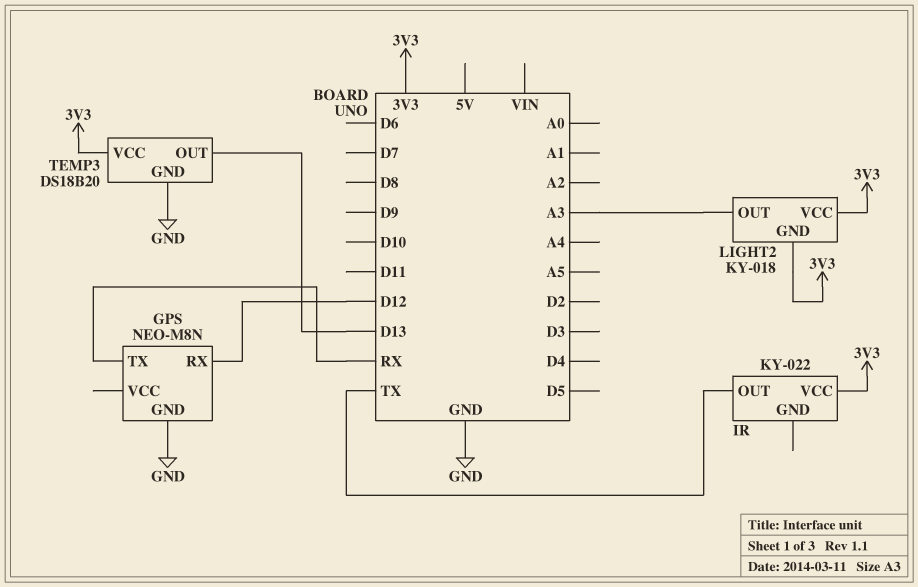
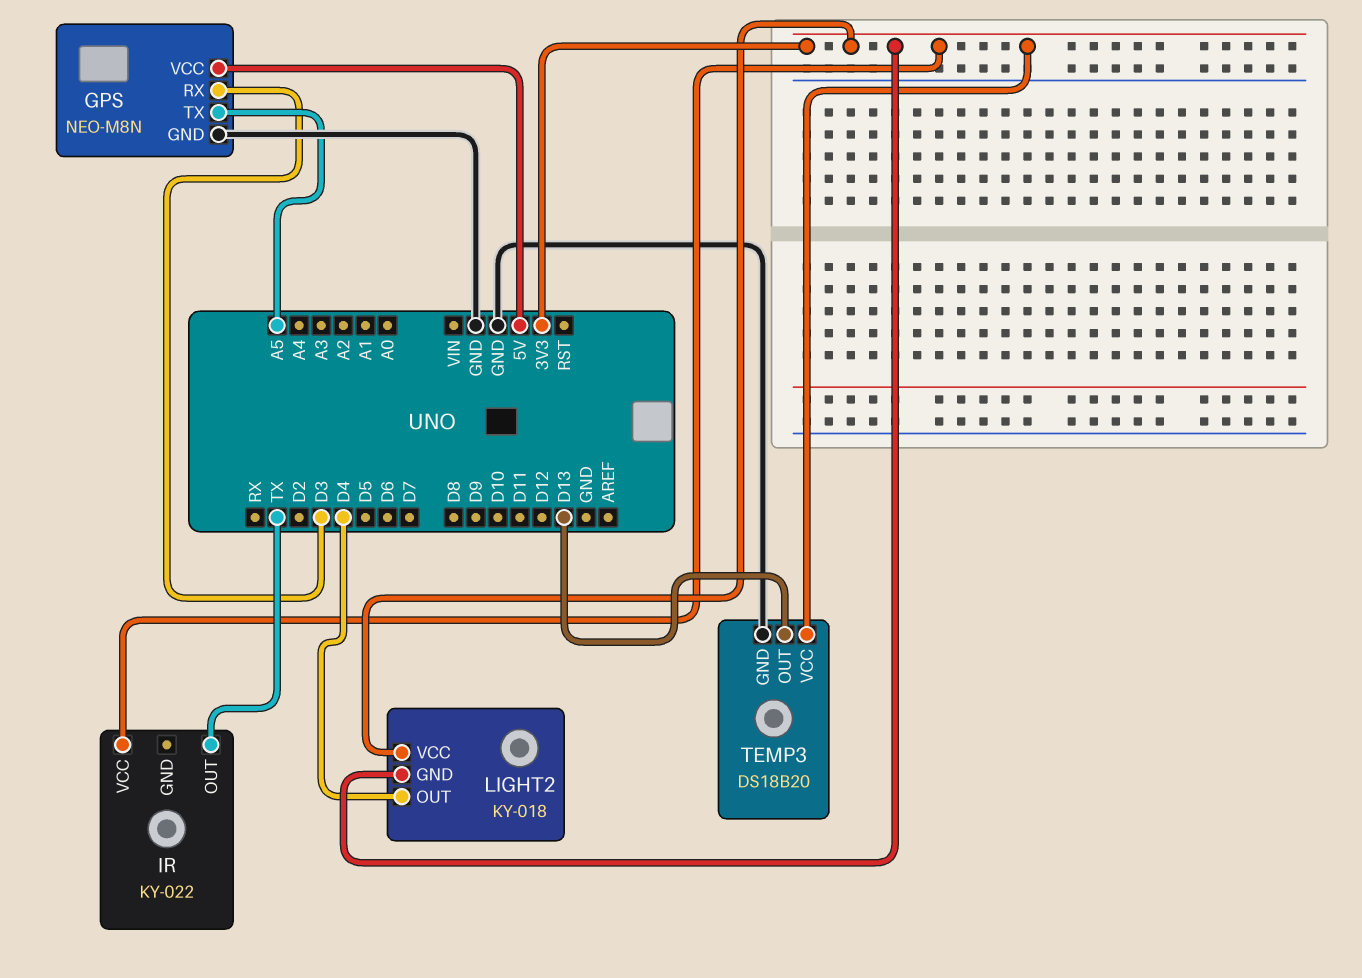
GPS pin RX: D12 -> D3
GPS pin TX: RX -> A5
GPS pin VCC: none -> 5V
LIGHT2 pin OUT: A3 -> D4

